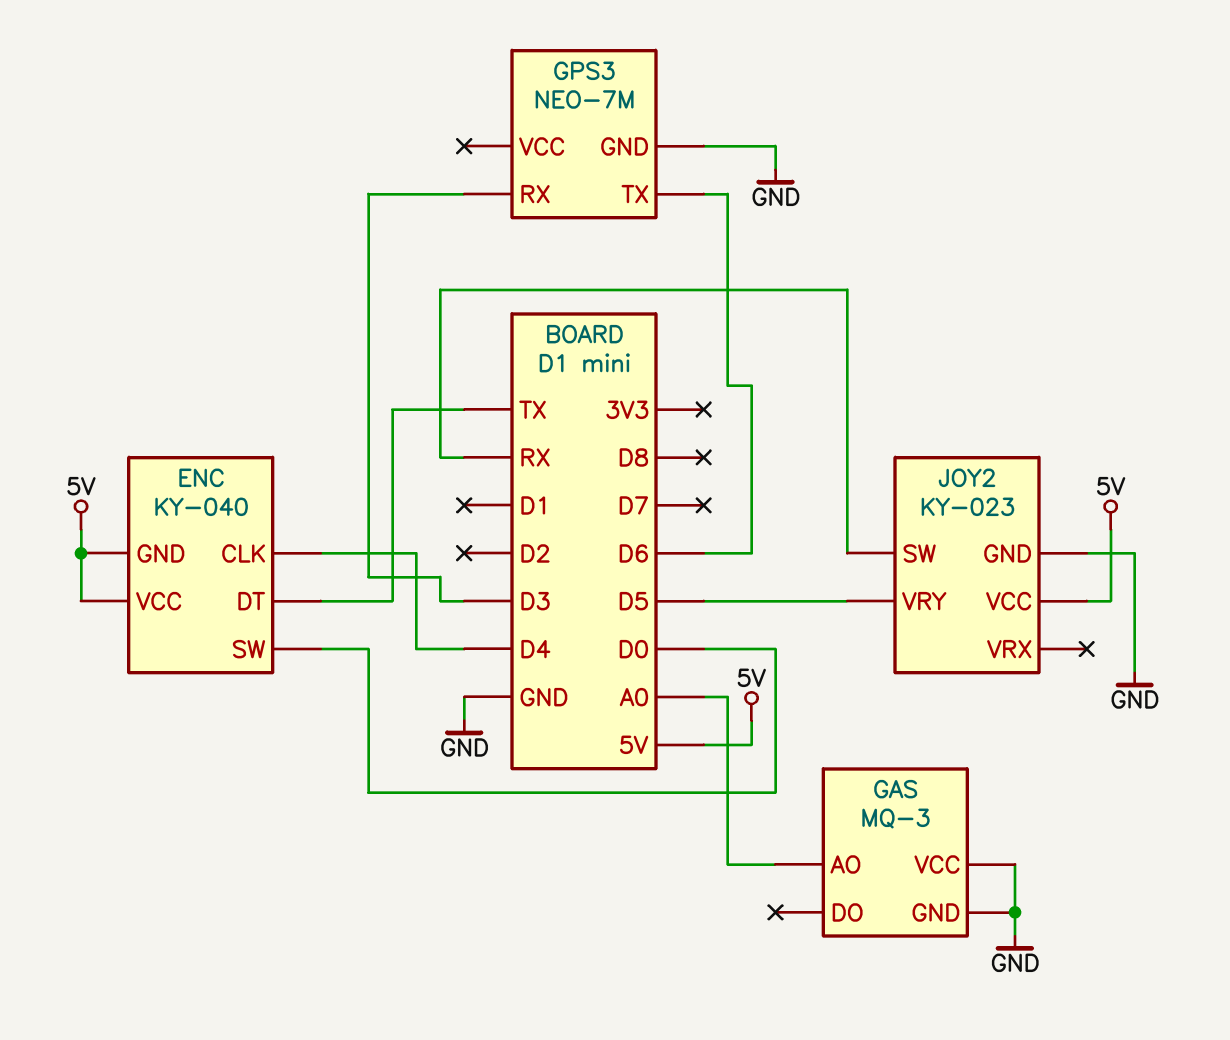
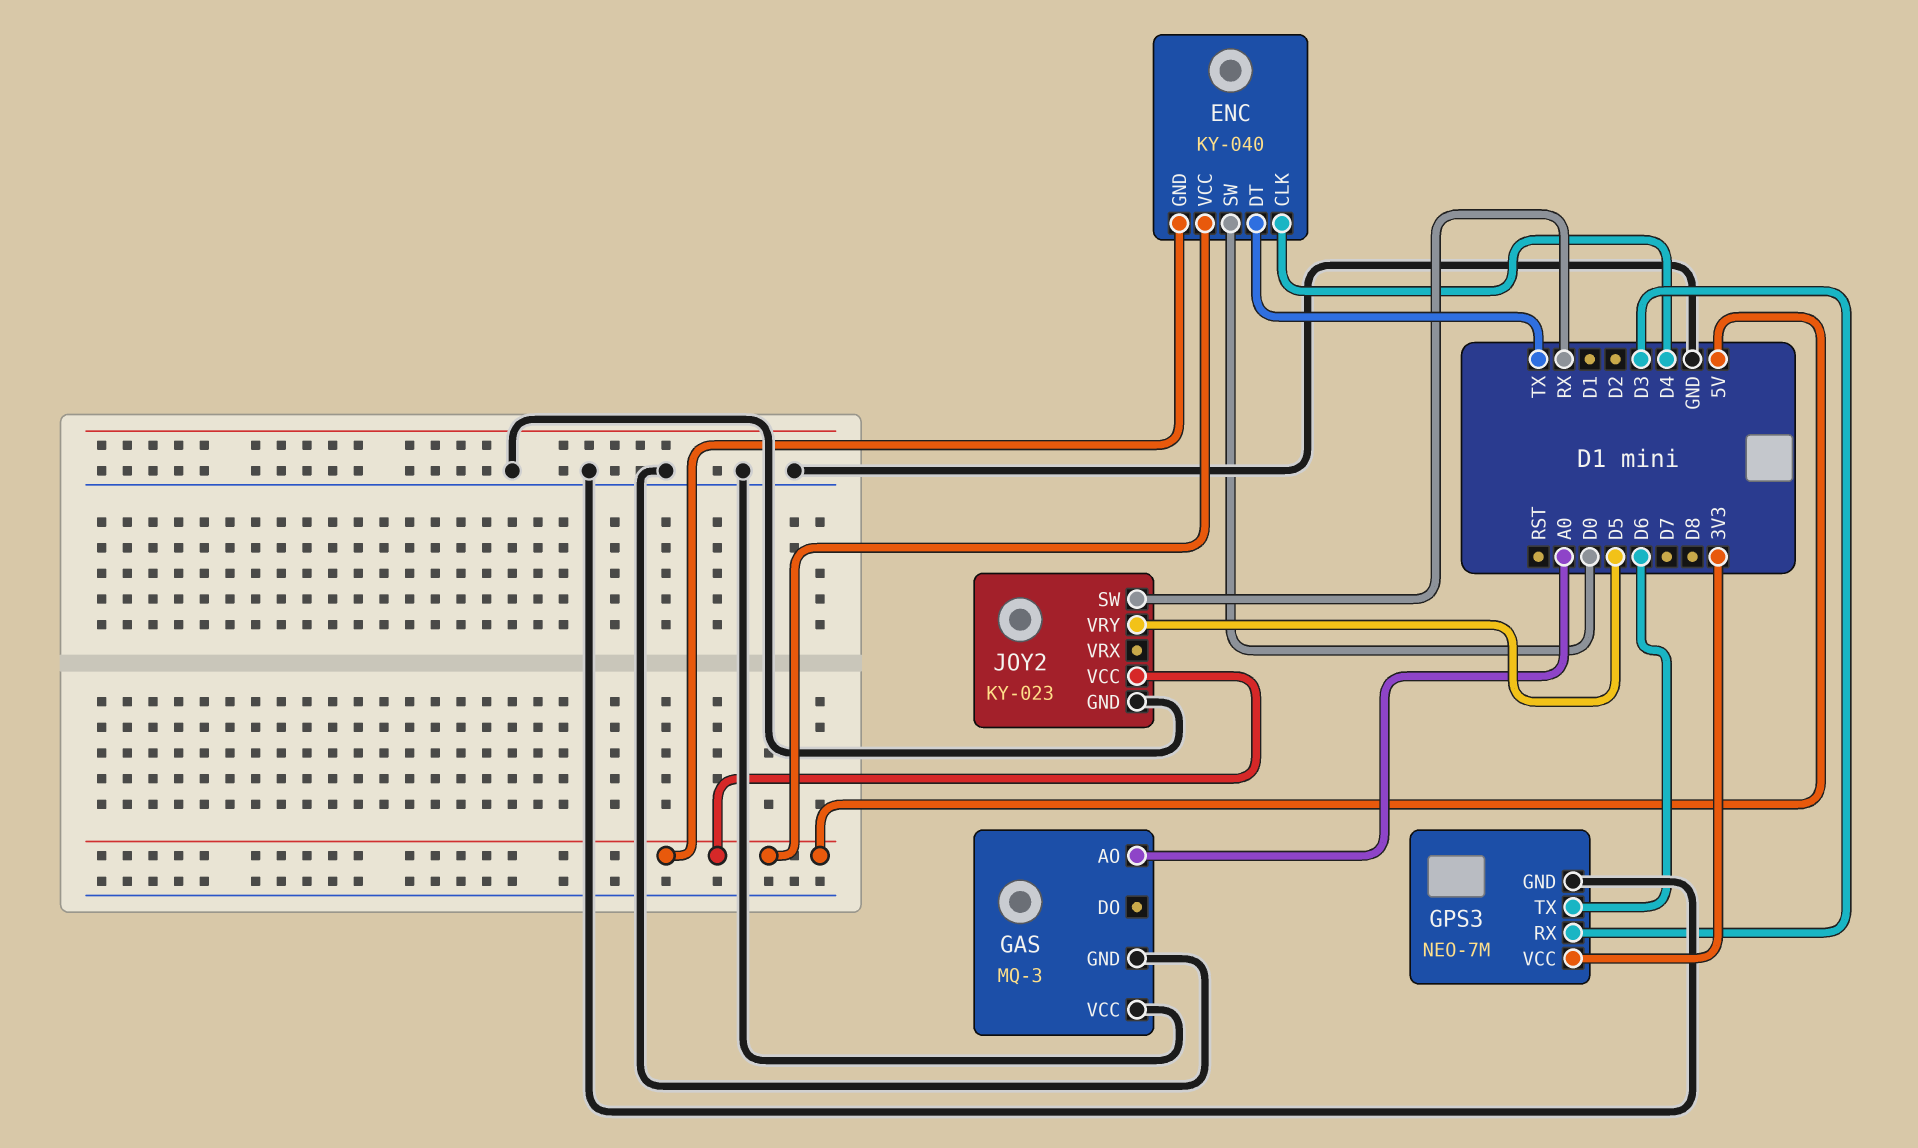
GPS3 pin VCC: none -> 3V3

